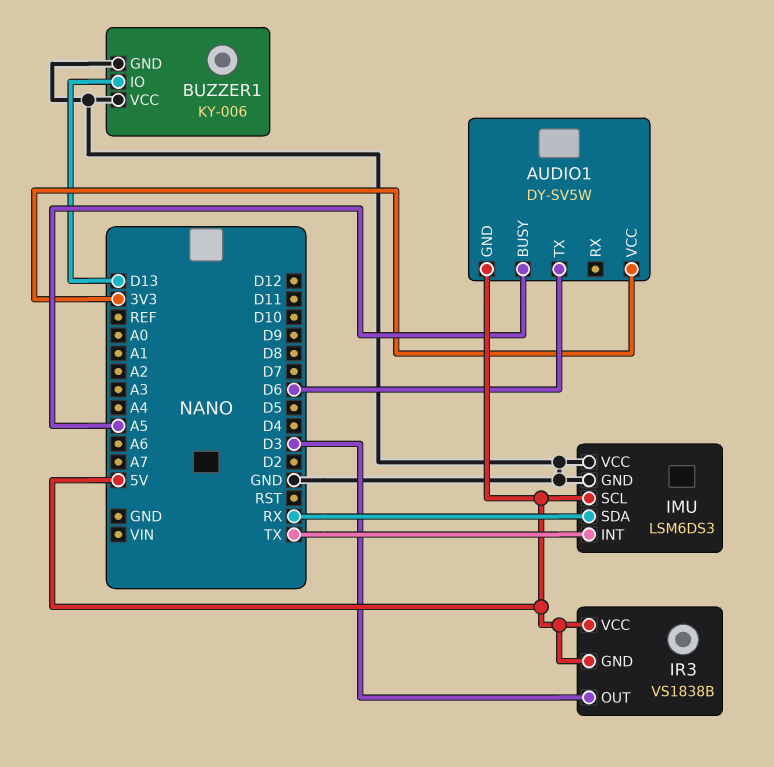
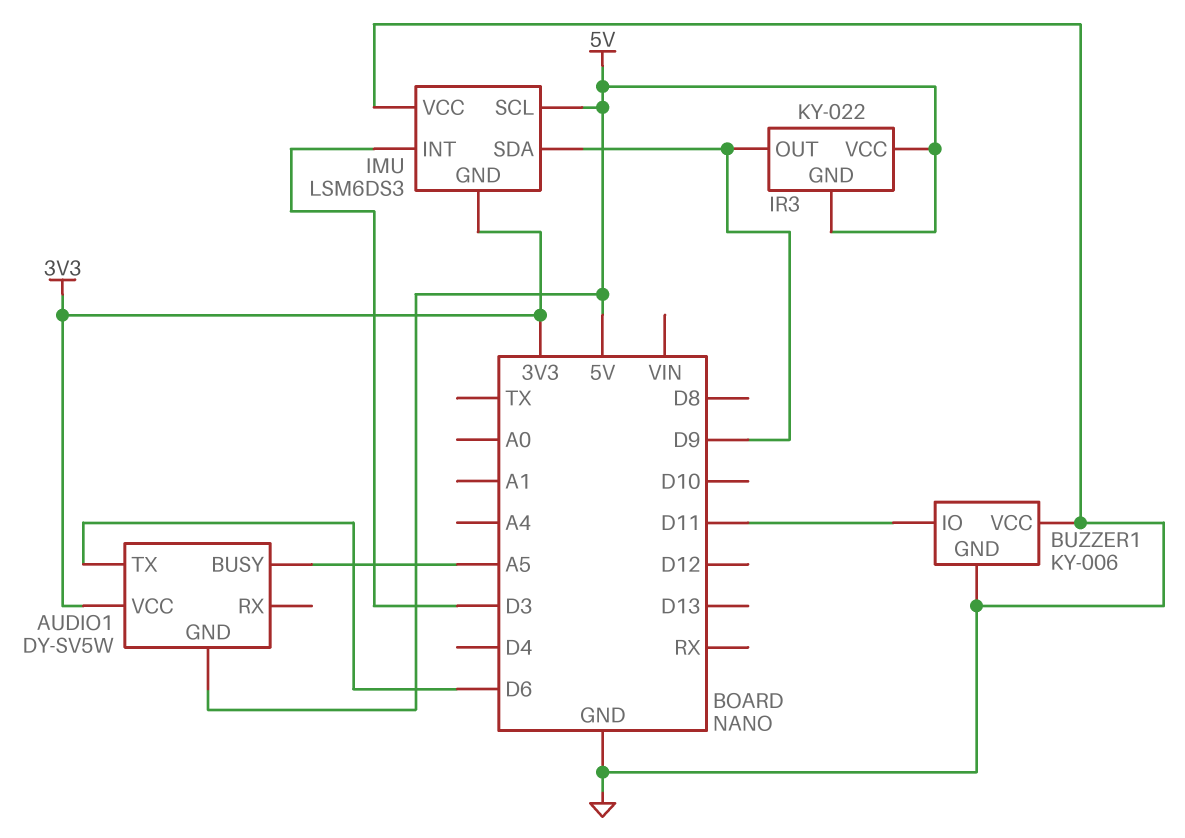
BUZZER1 pin IO: D13 -> D11
IMU pin GND: GND -> 3V3
IMU pin INT: TX -> D3
IMU pin SDA: RX -> D9
IR3: VS1838B -> KY-022
IR3 pin OUT: D3 -> D9

